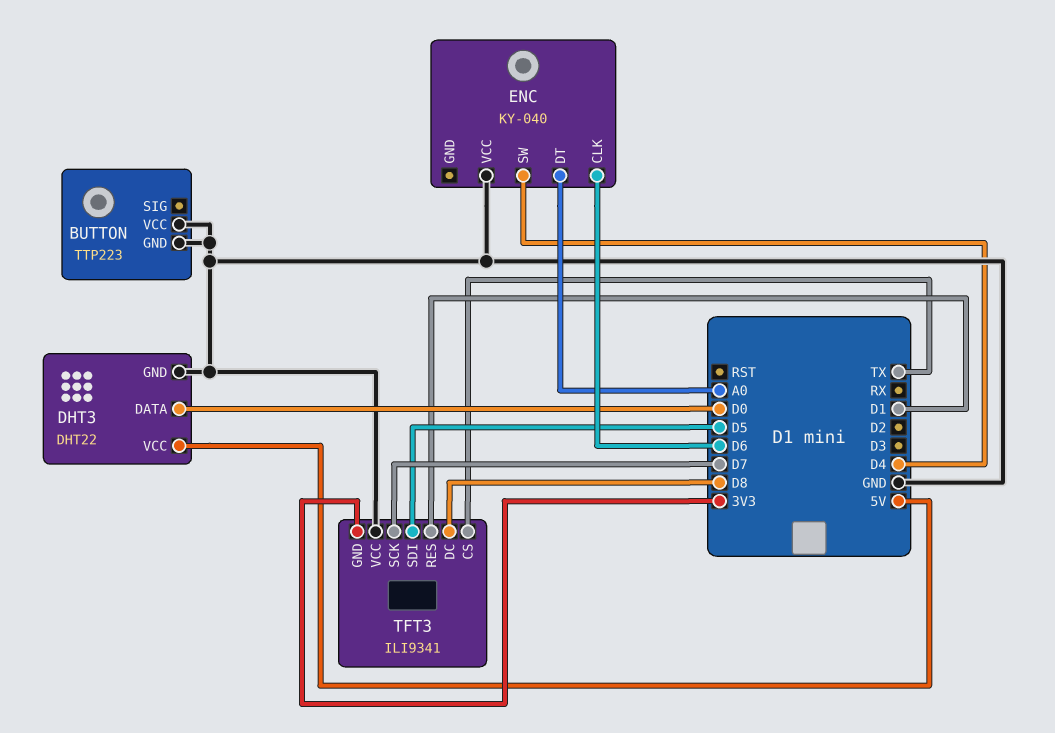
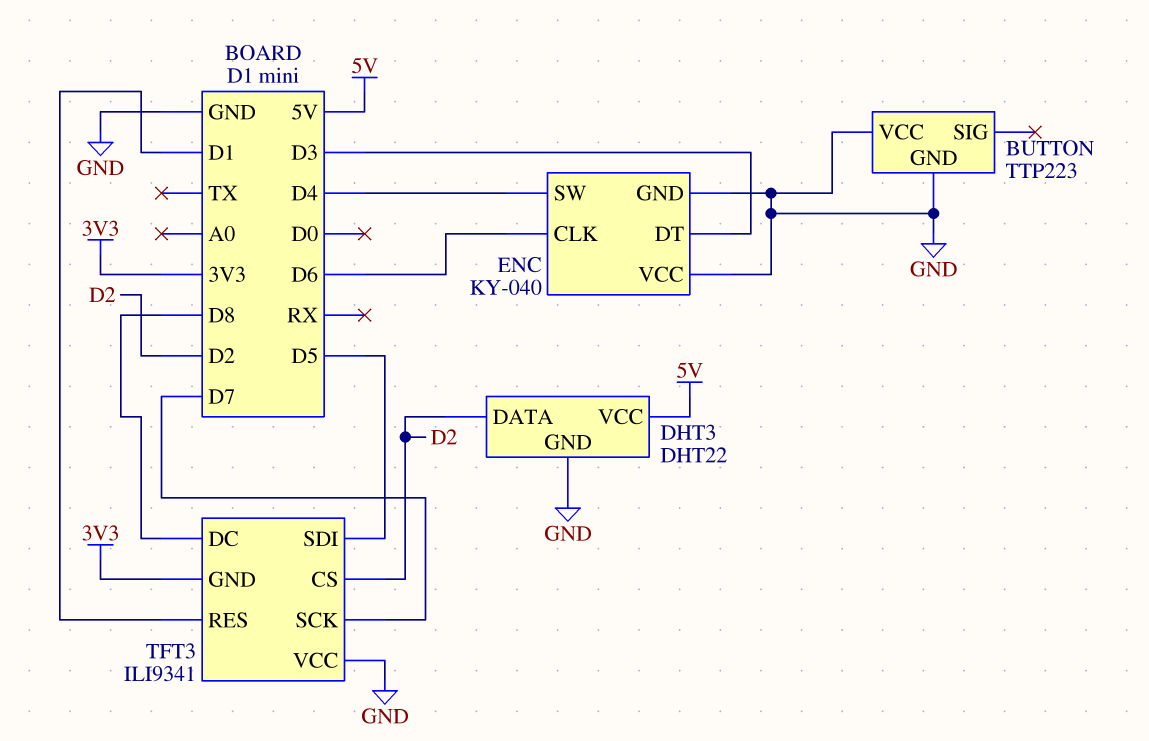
DHT3 pin DATA: D0 -> D2
ENC pin DT: A0 -> D3
ENC pin GND: none -> GND
TFT3 pin CS: TX -> D2

